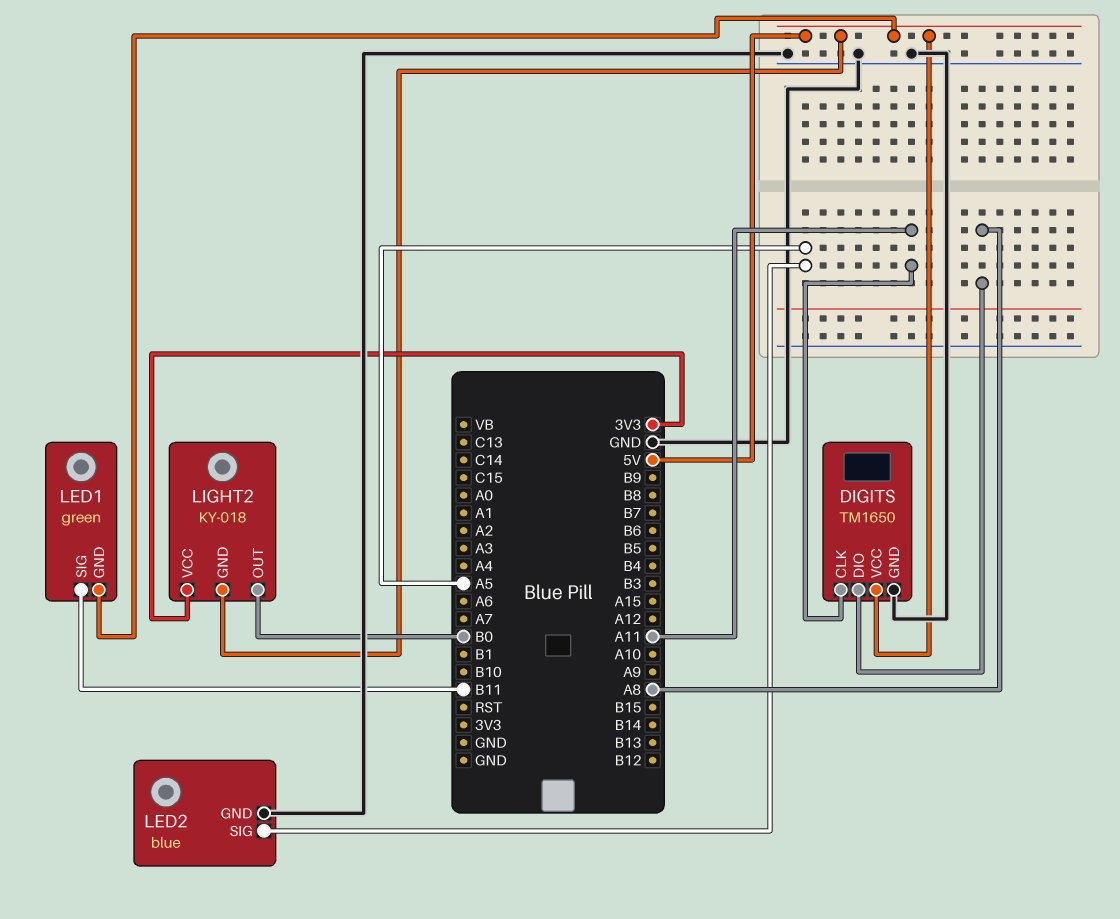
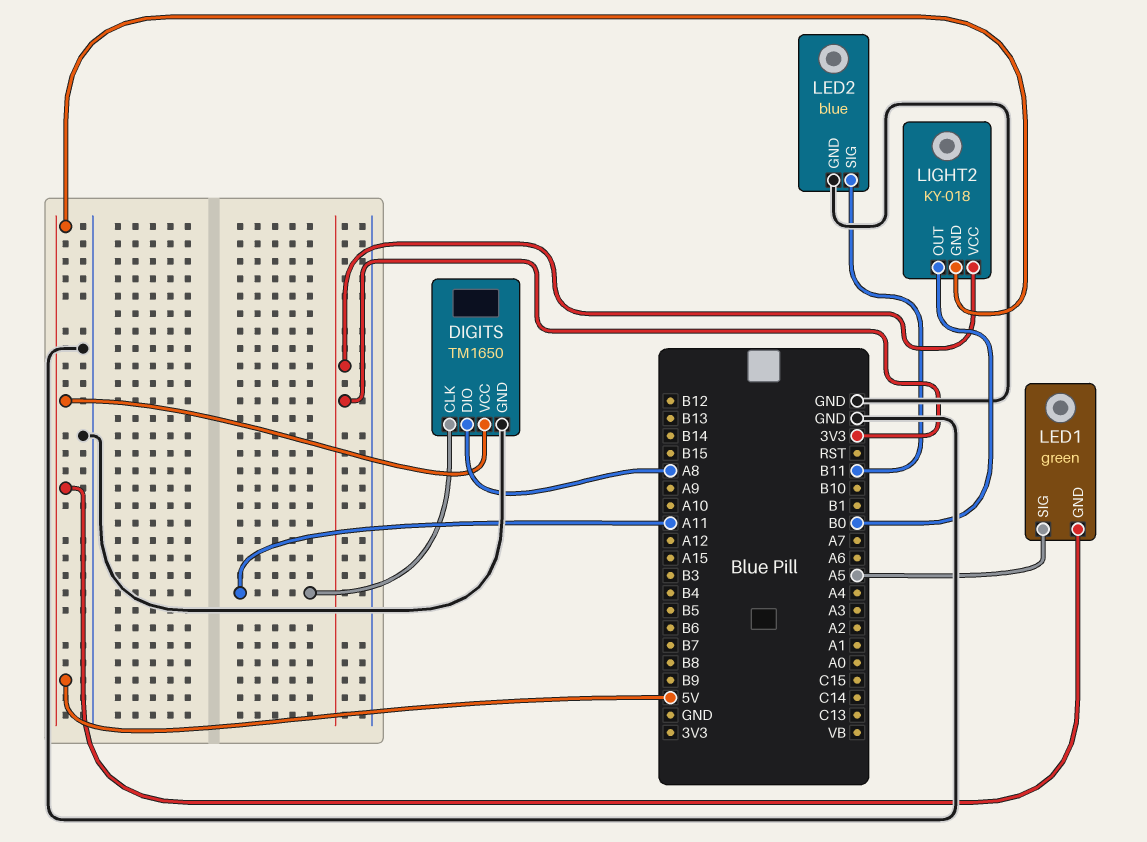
LED1 pin SIG: B11 -> A5
LED2 pin SIG: A5 -> B11

